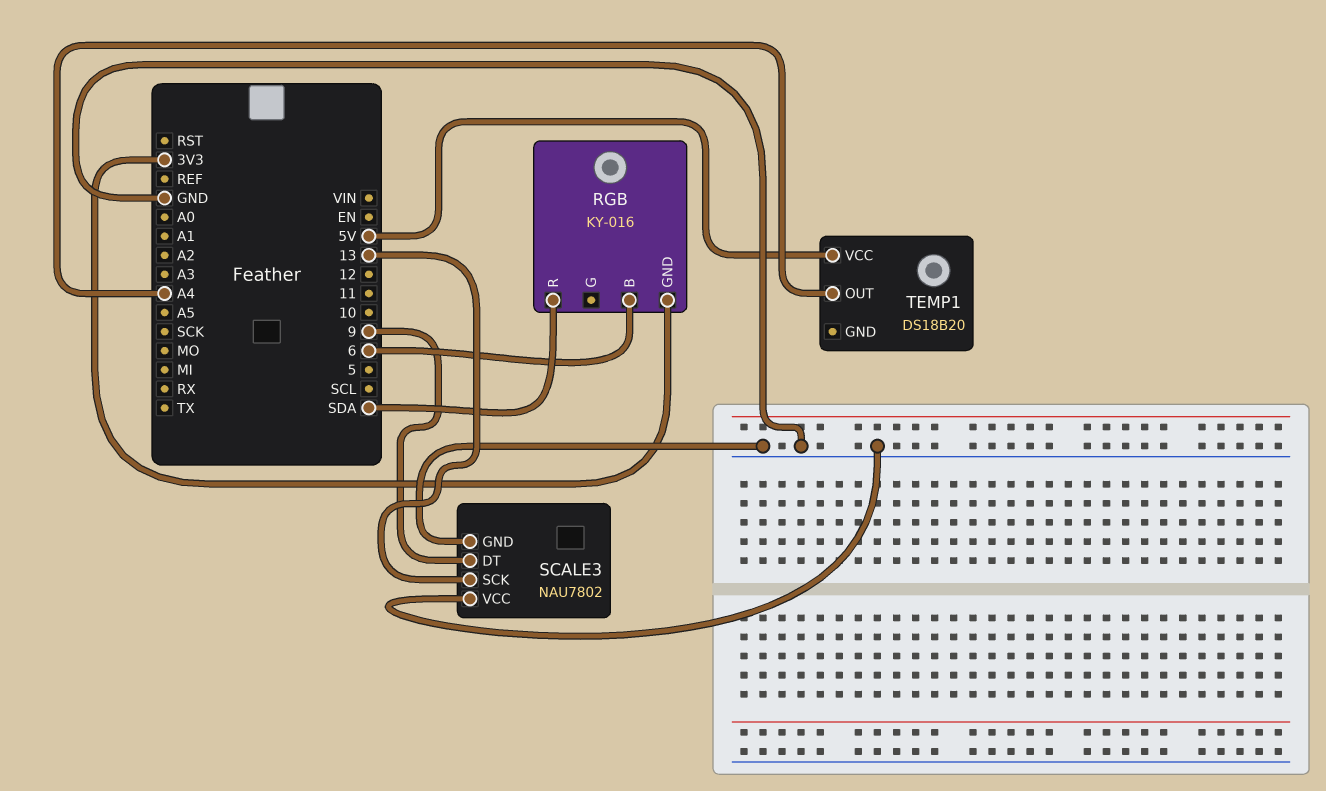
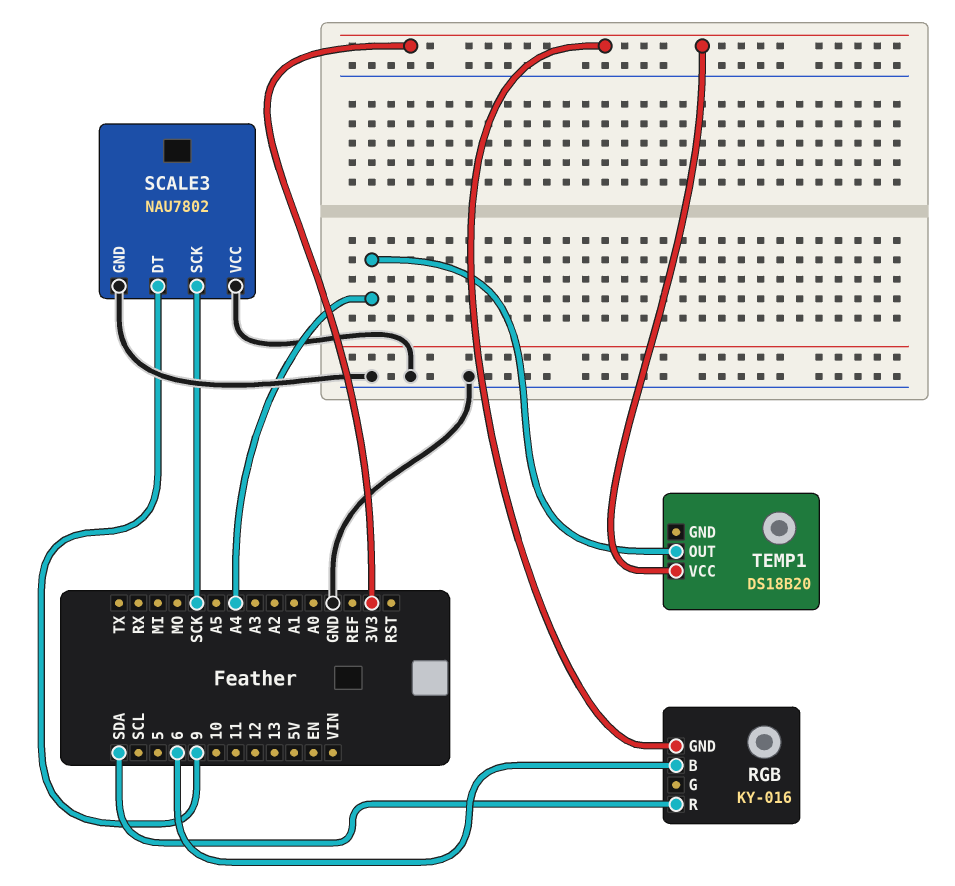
SCALE3 pin SCK: 13 -> SCK
TEMP1 pin VCC: 5V -> 3V3

